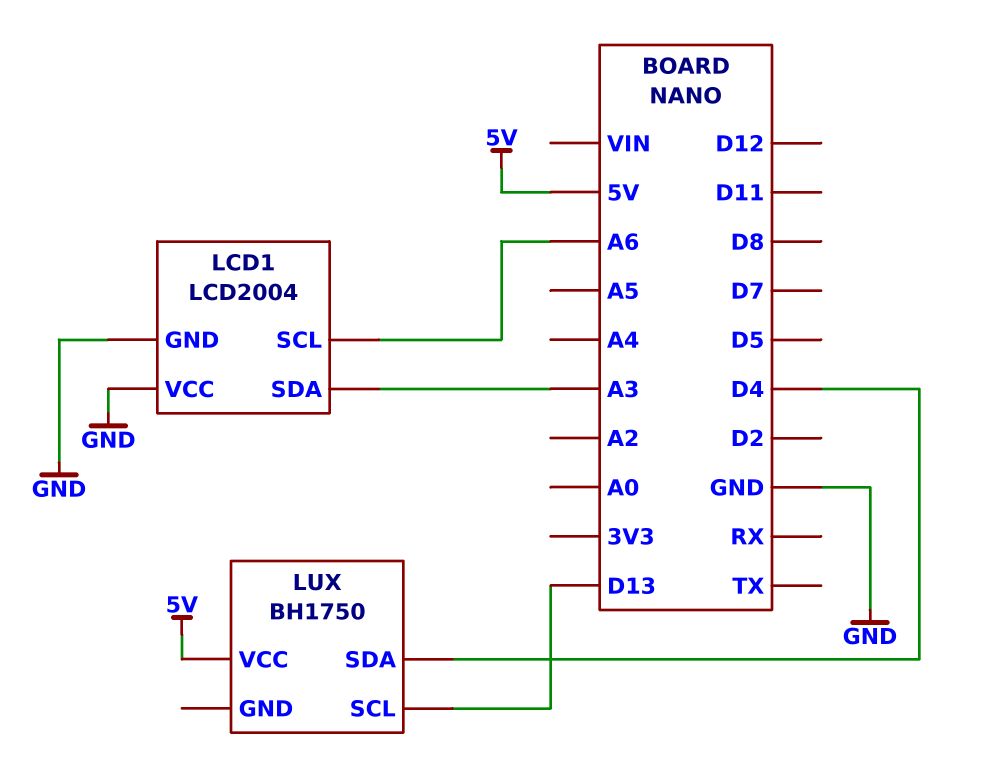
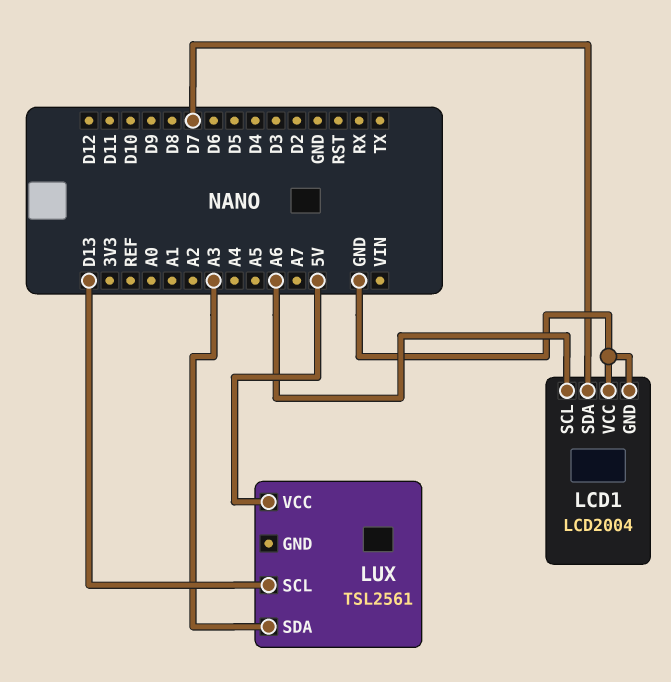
LCD1 pin SDA: A3 -> D7
LUX: BH1750 -> TSL2561
LUX pin SDA: D4 -> A3

